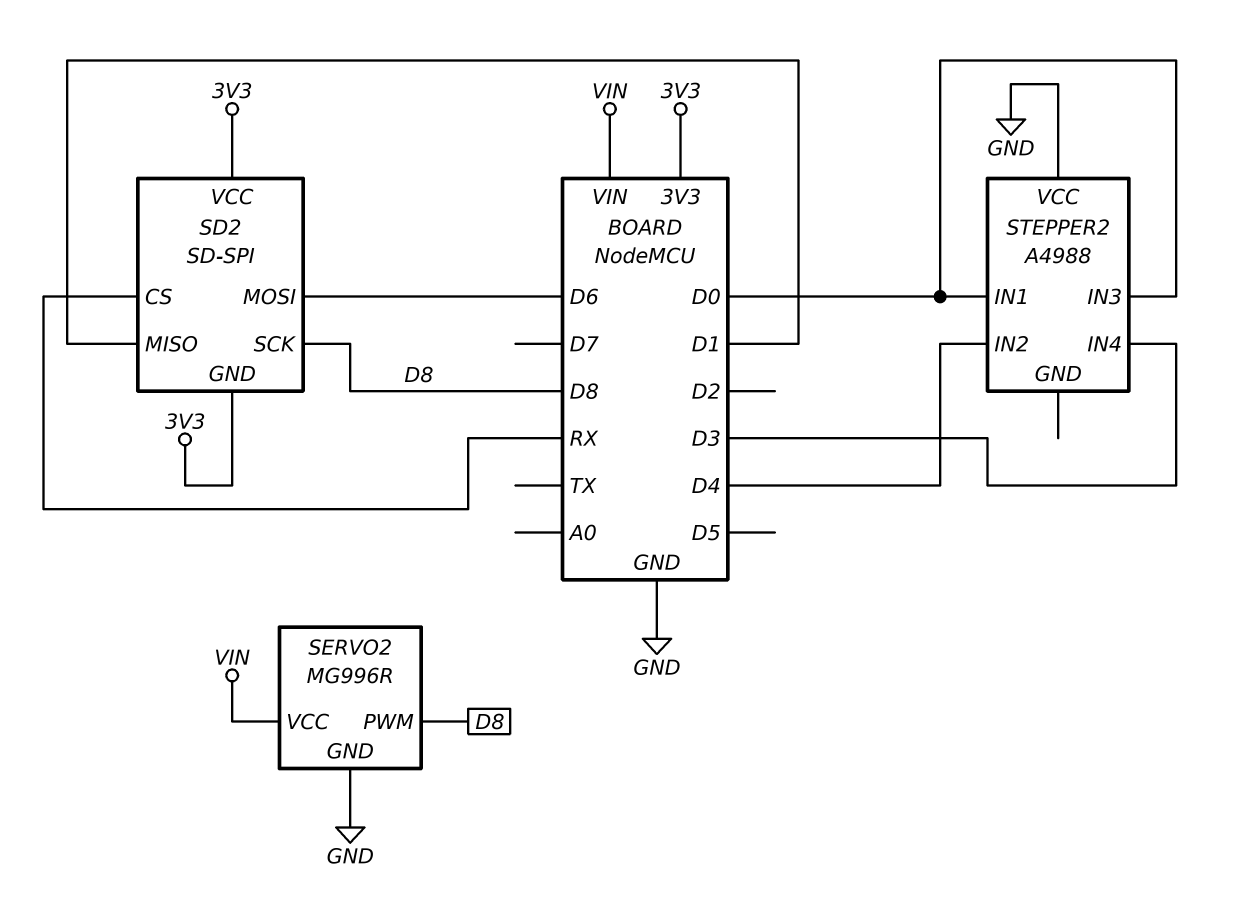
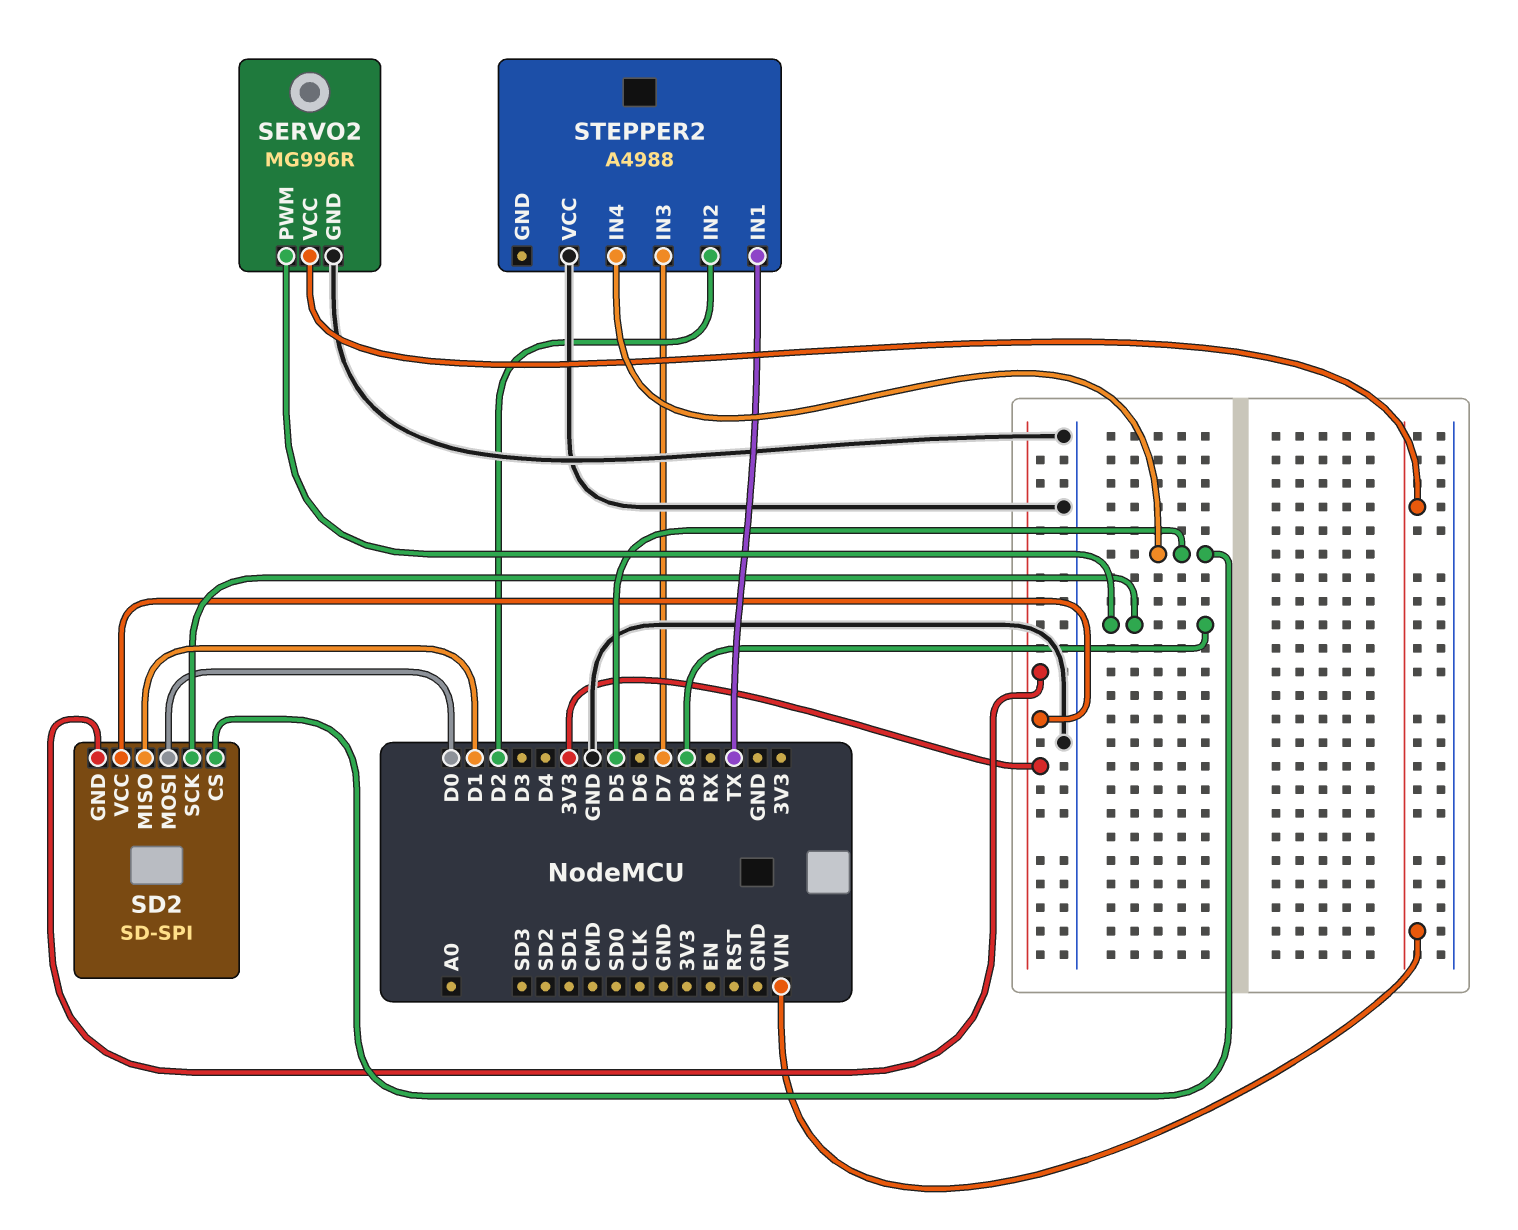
SD2 pin CS: RX -> D5
SD2 pin MOSI: D6 -> D0
STEPPER2 pin IN1: D0 -> TX
STEPPER2 pin IN2: D4 -> D2
STEPPER2 pin IN3: D0 -> D7
STEPPER2 pin IN4: D3 -> D5

